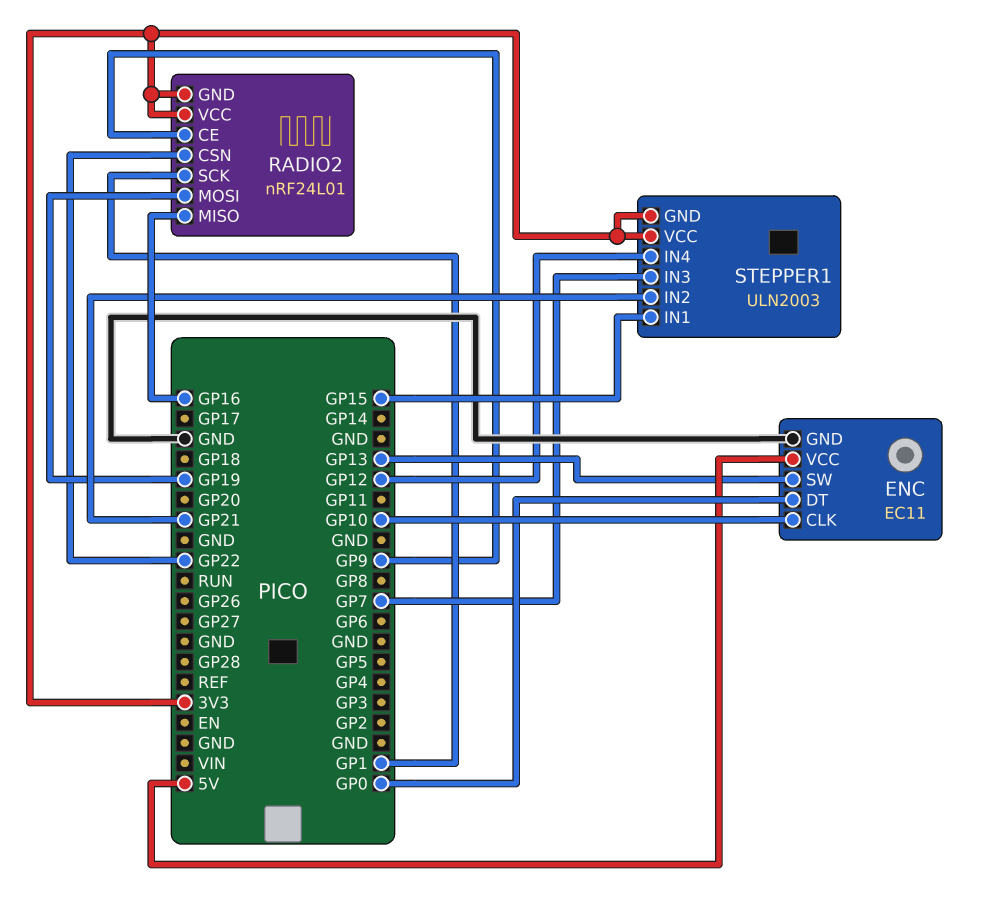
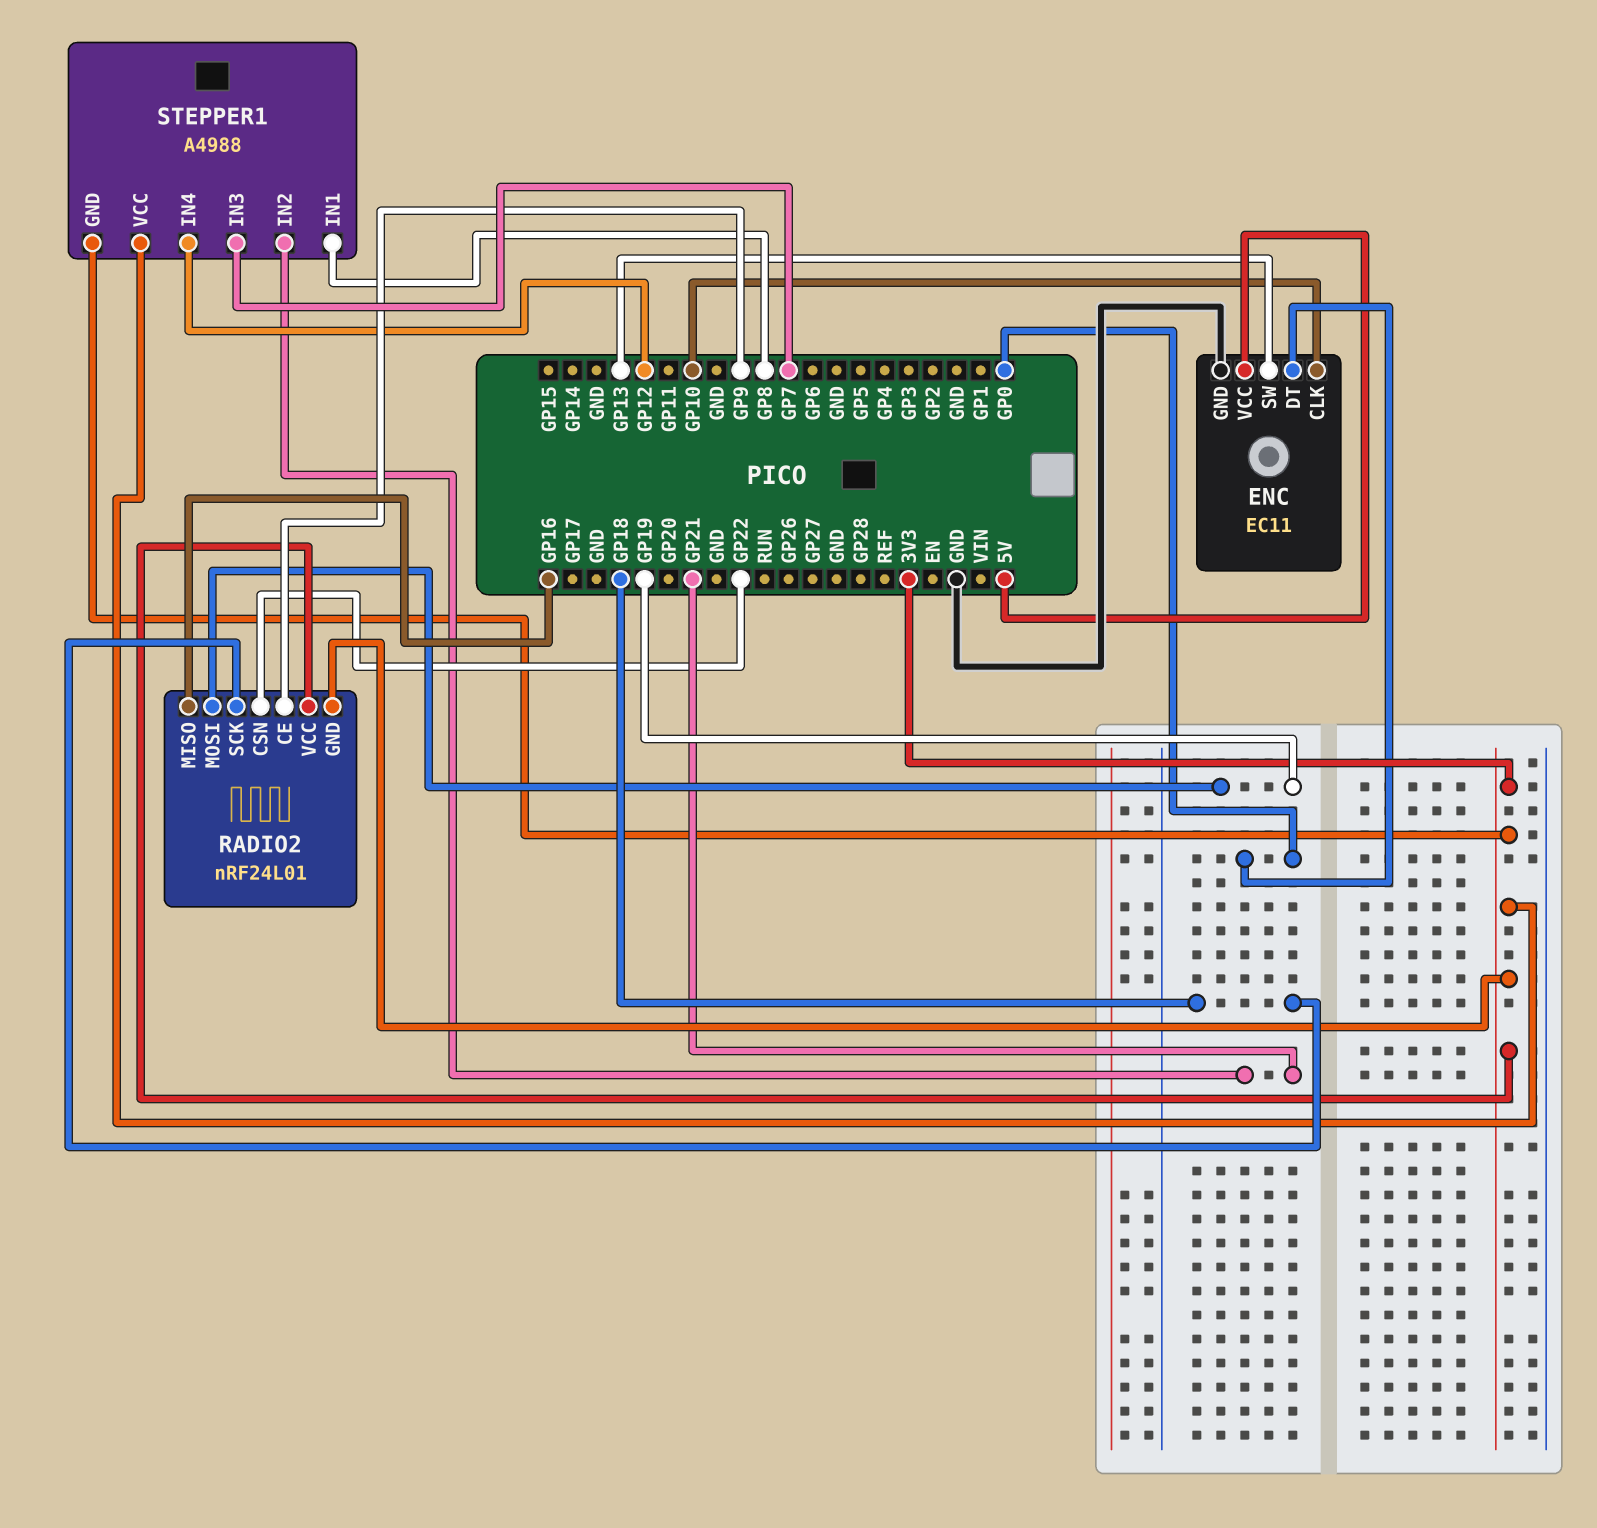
RADIO2 pin SCK: GP1 -> GP18
STEPPER1: ULN2003 -> A4988
STEPPER1 pin IN1: GP15 -> GP8

